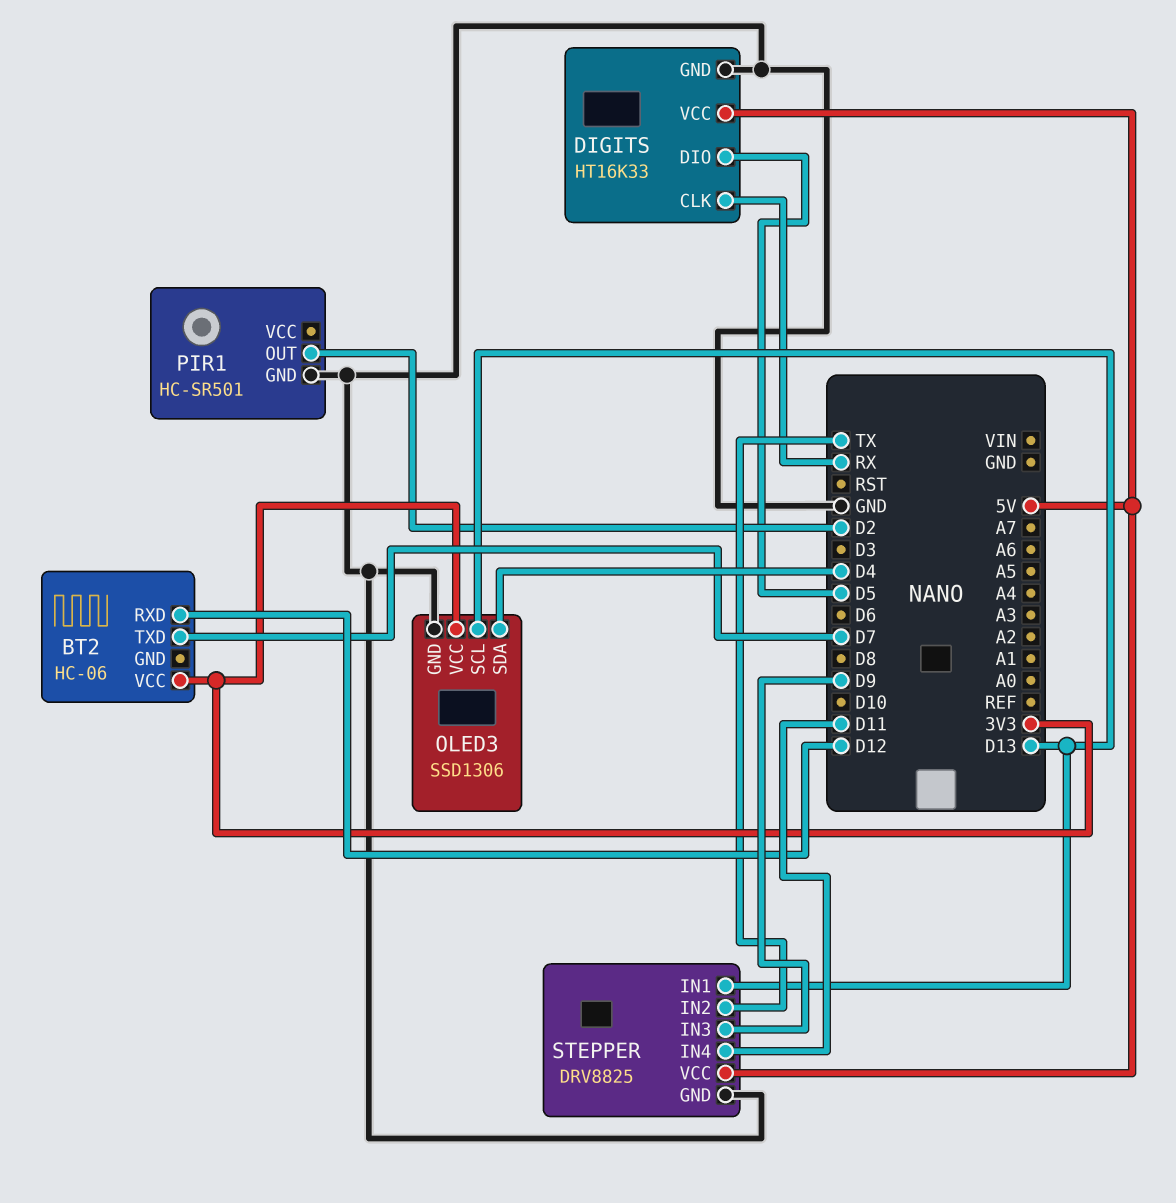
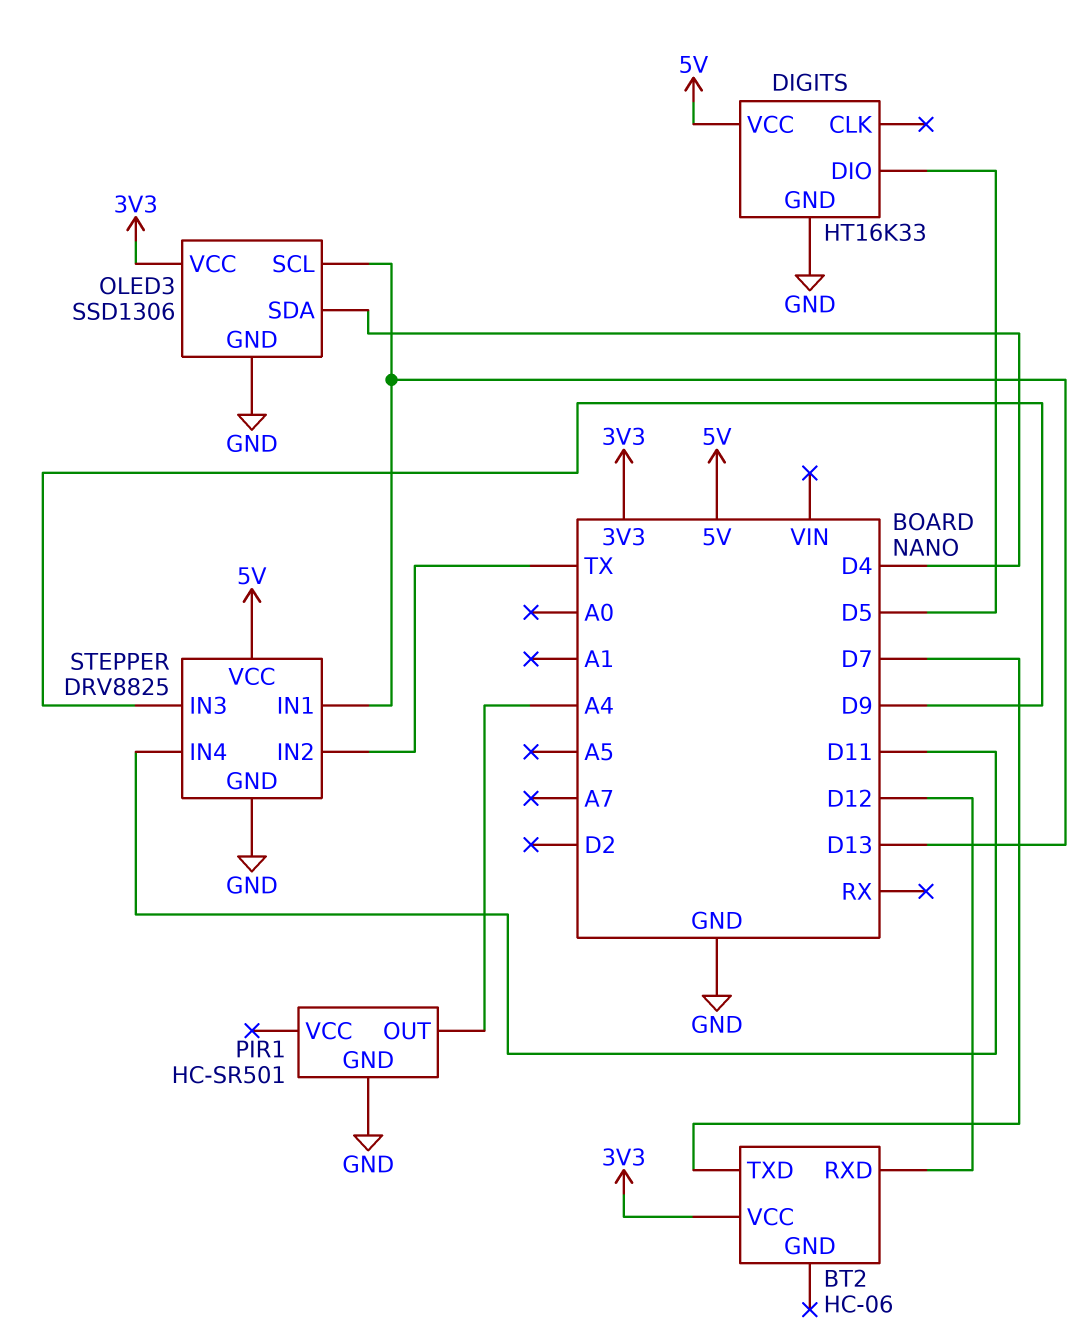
DIGITS pin CLK: RX -> none
PIR1 pin OUT: D2 -> A4

